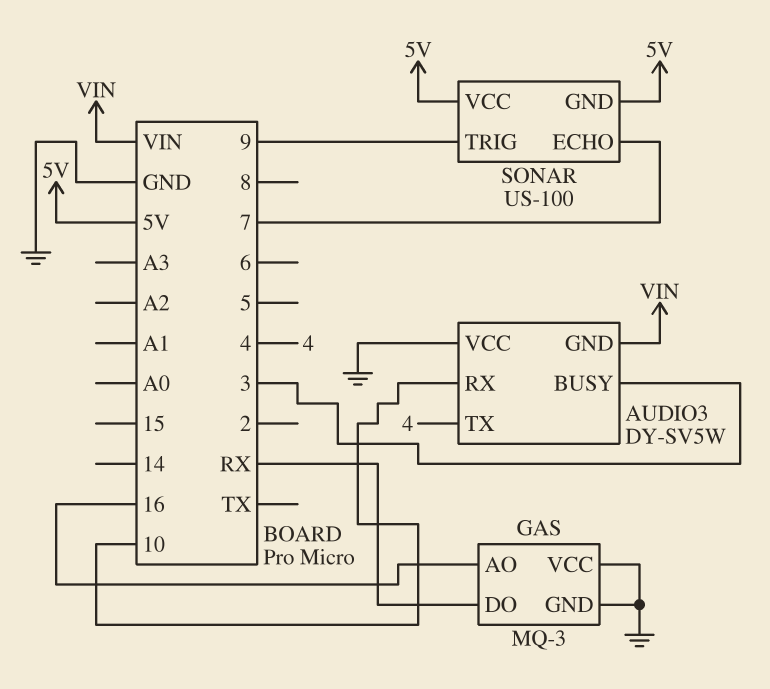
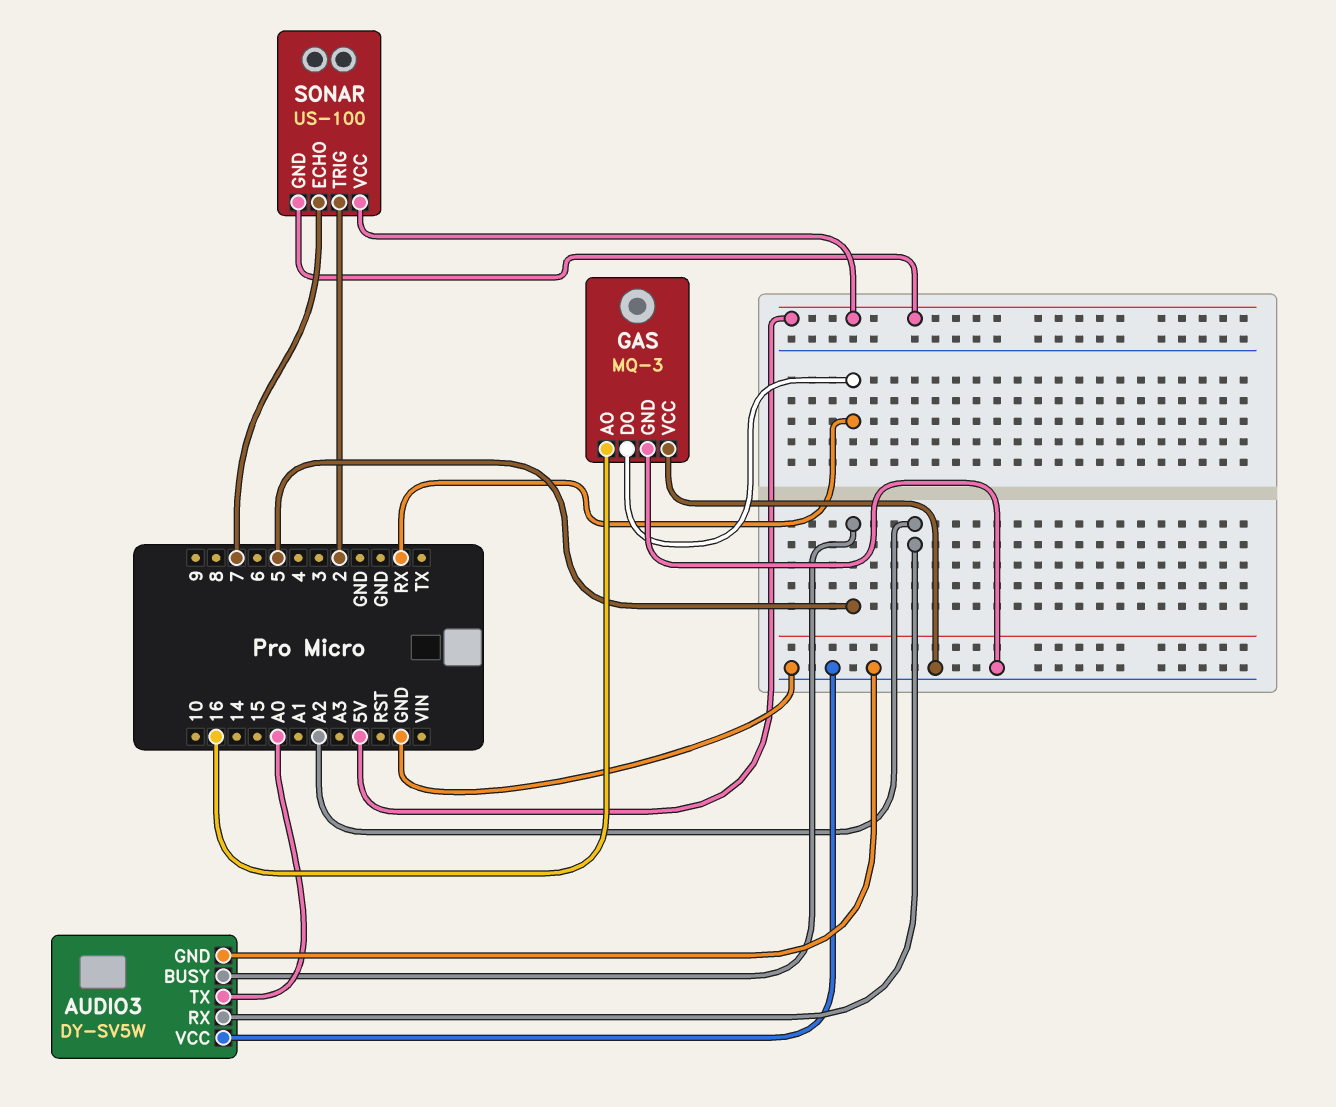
AUDIO3 pin BUSY: 3 -> 5
AUDIO3 pin GND: VIN -> GND
AUDIO3 pin RX: 10 -> A2
AUDIO3 pin TX: 4 -> A0
SONAR pin TRIG: 9 -> 2

